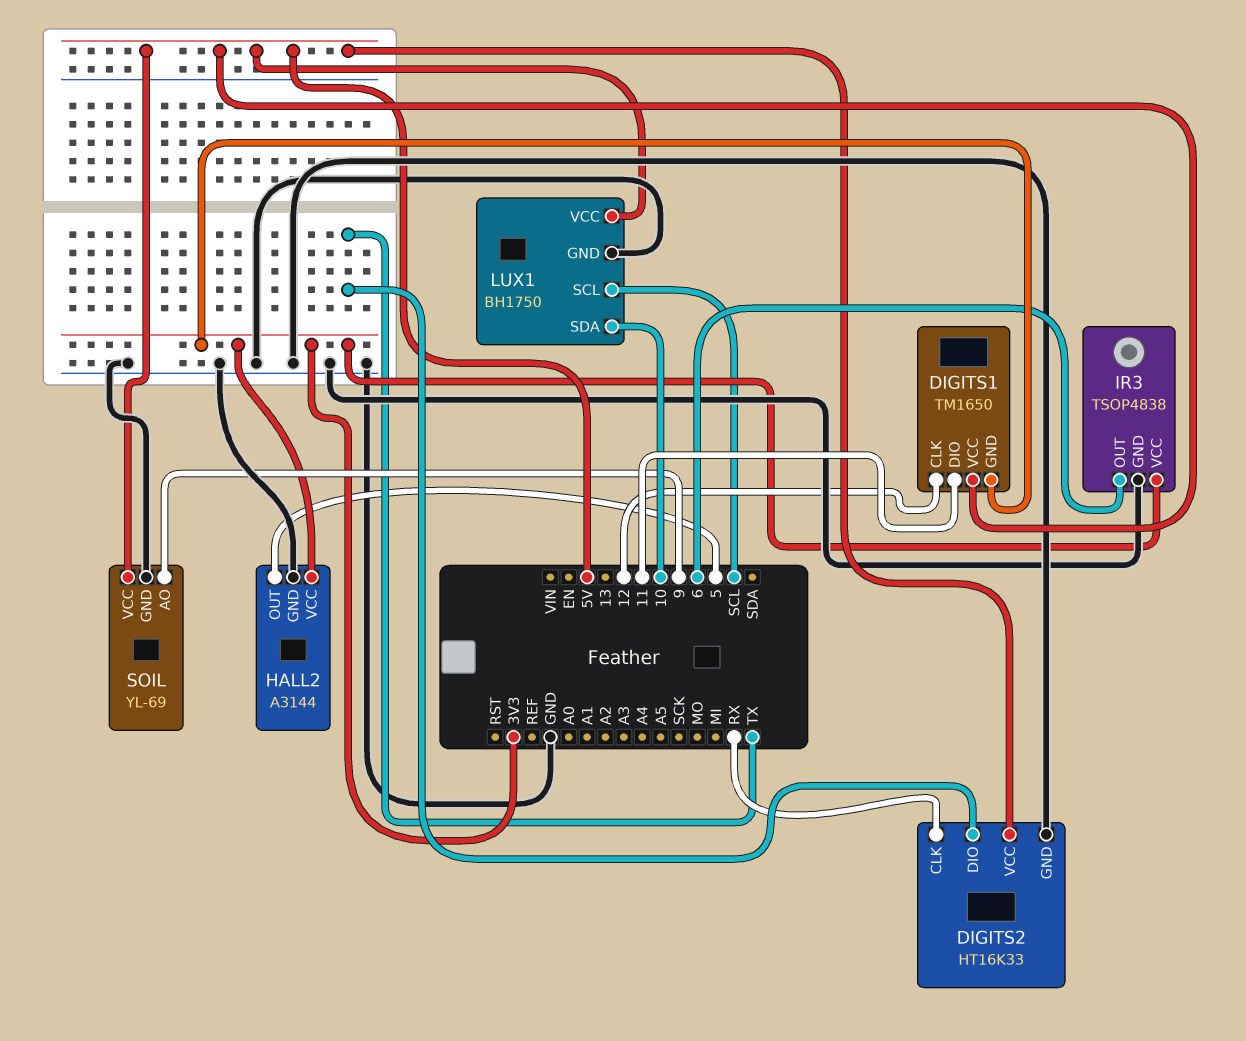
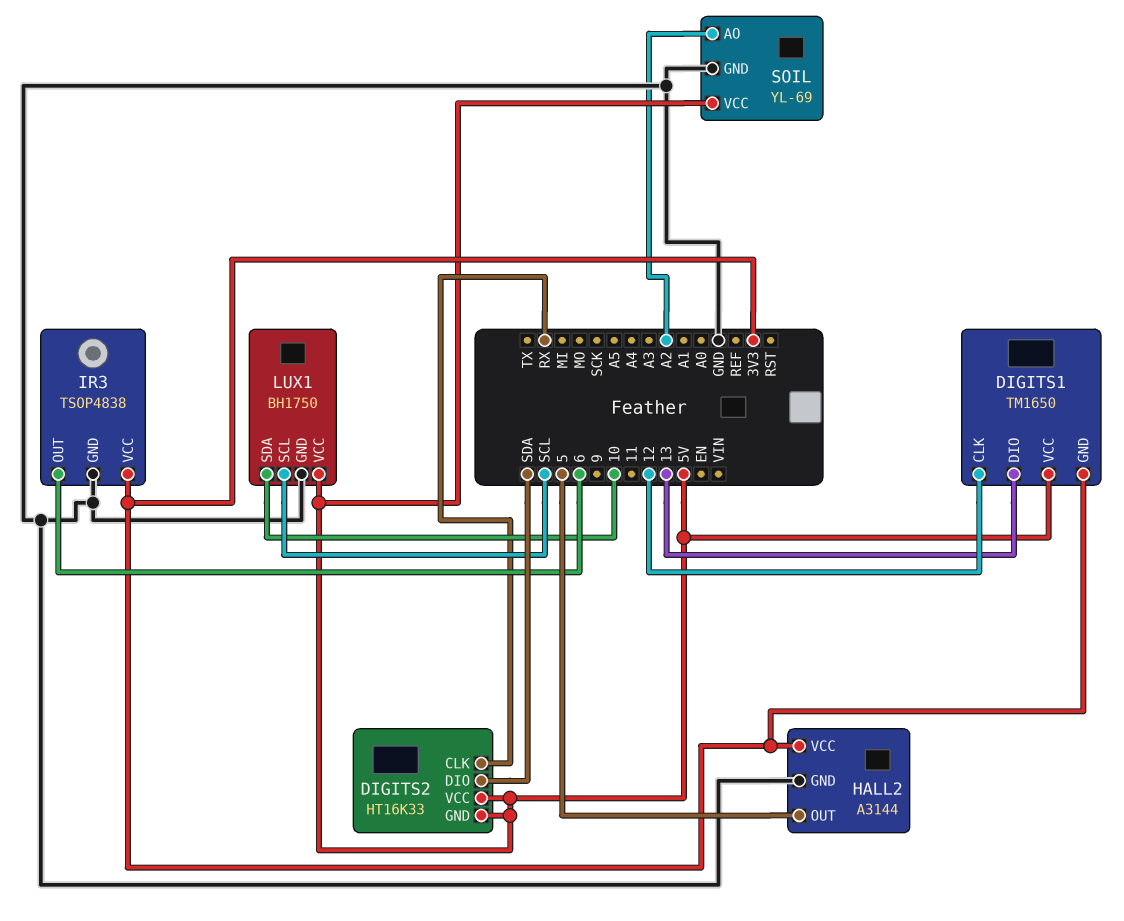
DIGITS1 pin DIO: 11 -> 13
DIGITS2 pin DIO: TX -> SDA
DIGITS2 pin GND: GND -> 5V
SOIL pin AO: 9 -> A2

